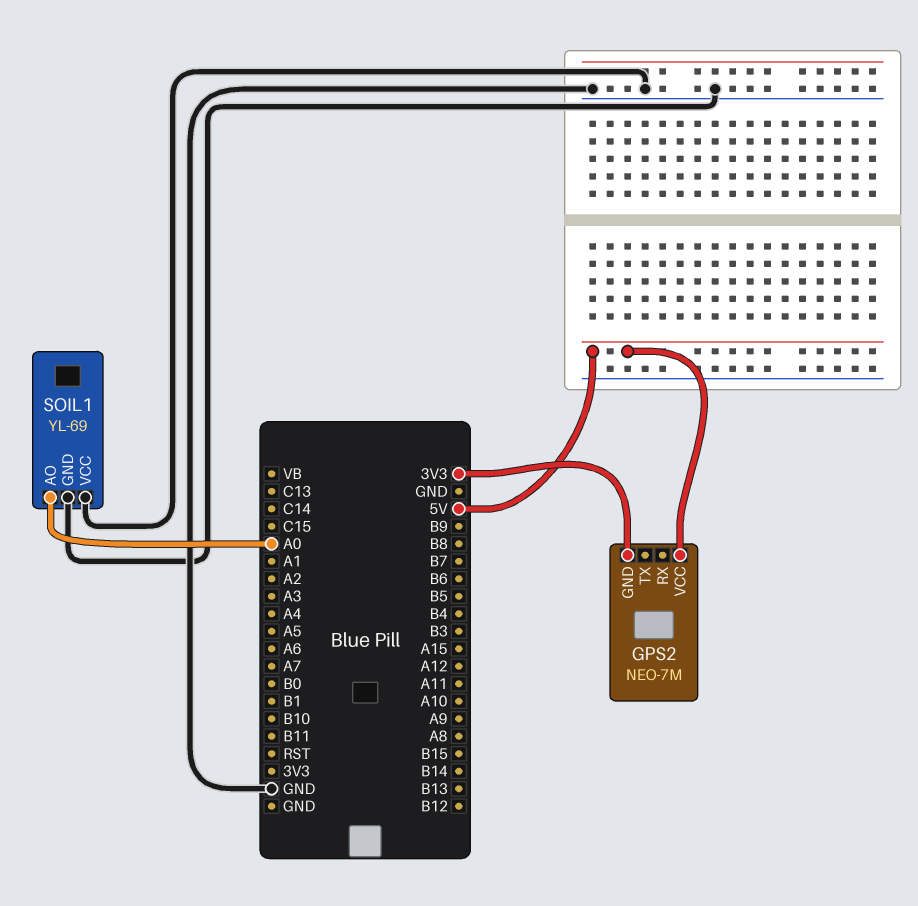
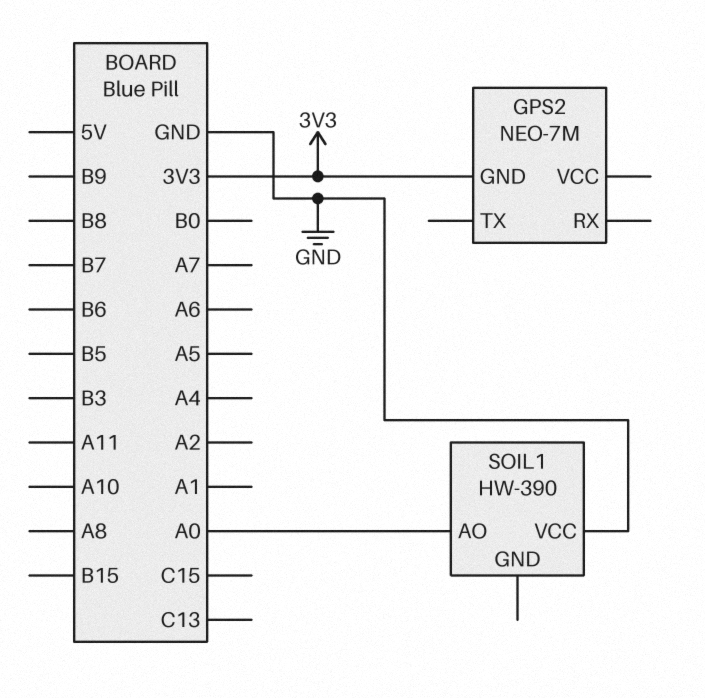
GPS2 pin VCC: 5V -> none
SOIL1: YL-69 -> HW-390
SOIL1 pin GND: GND -> none

